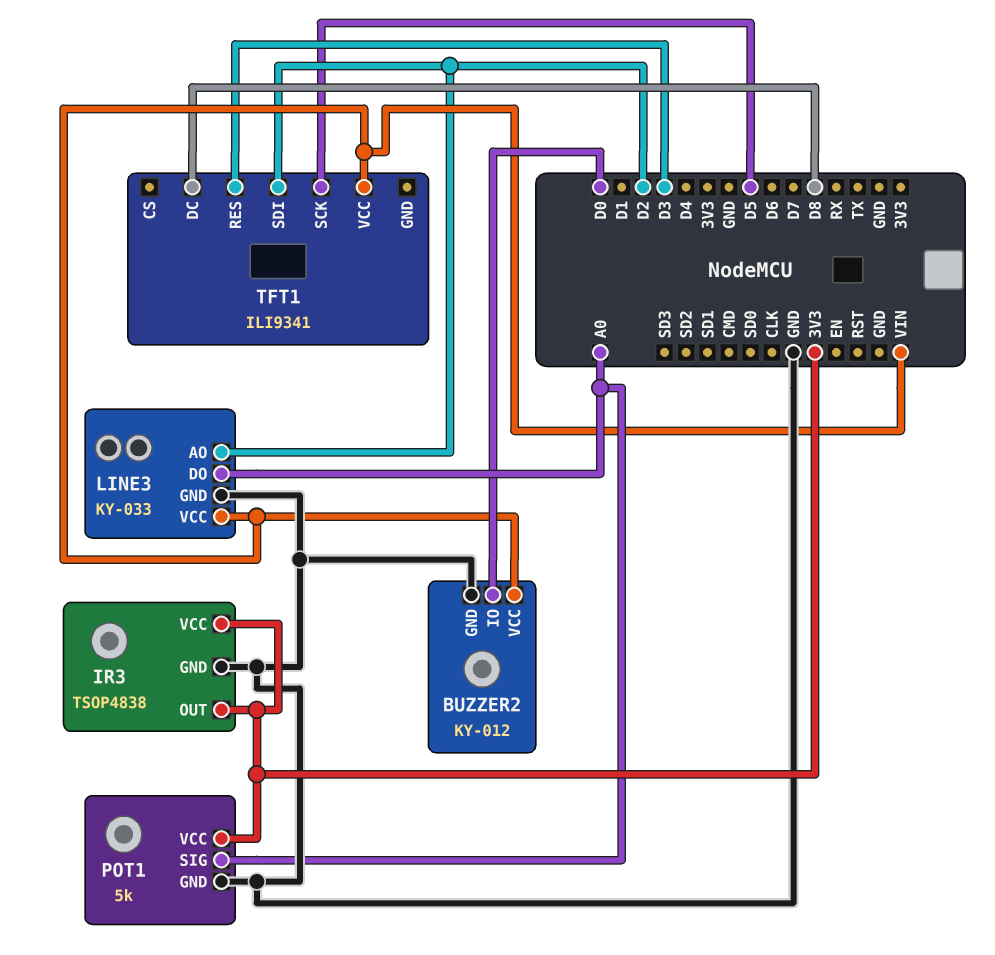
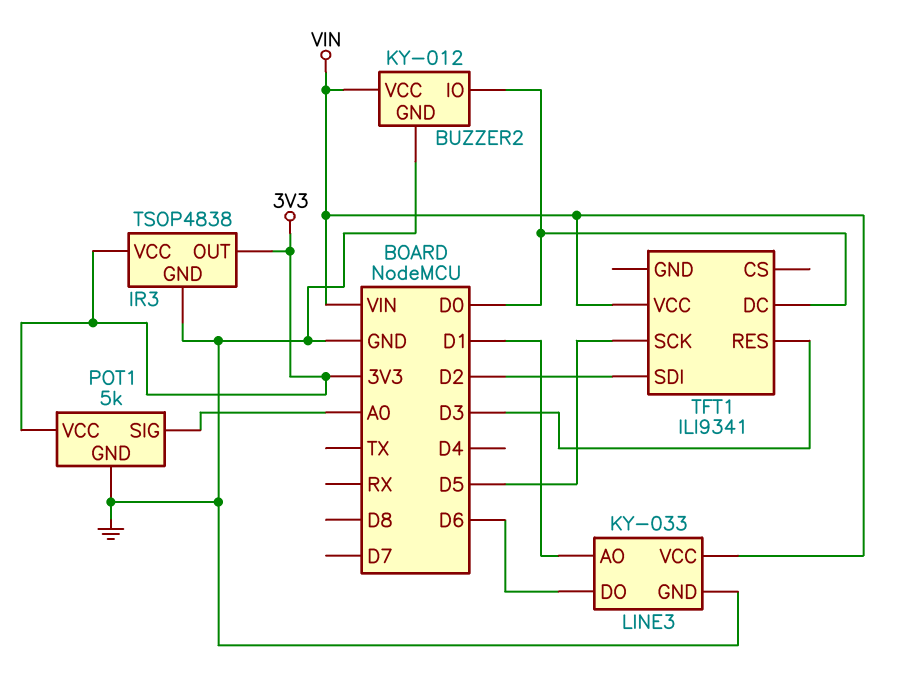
LINE3 pin AO: D2 -> D1
LINE3 pin DO: A0 -> D6
TFT1 pin DC: D8 -> D0

